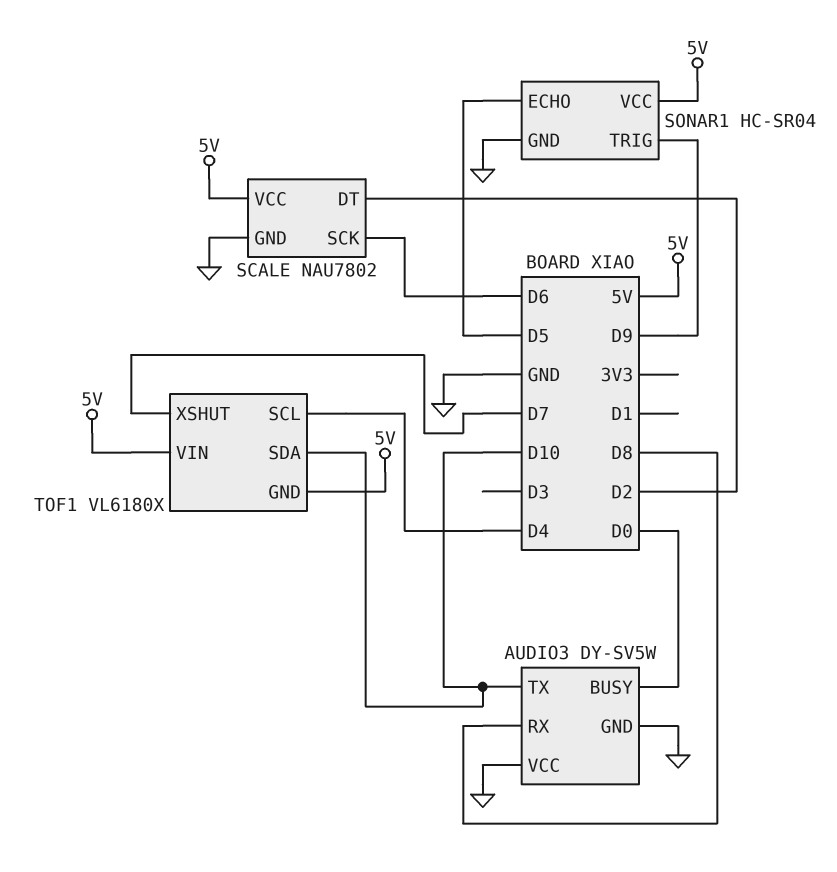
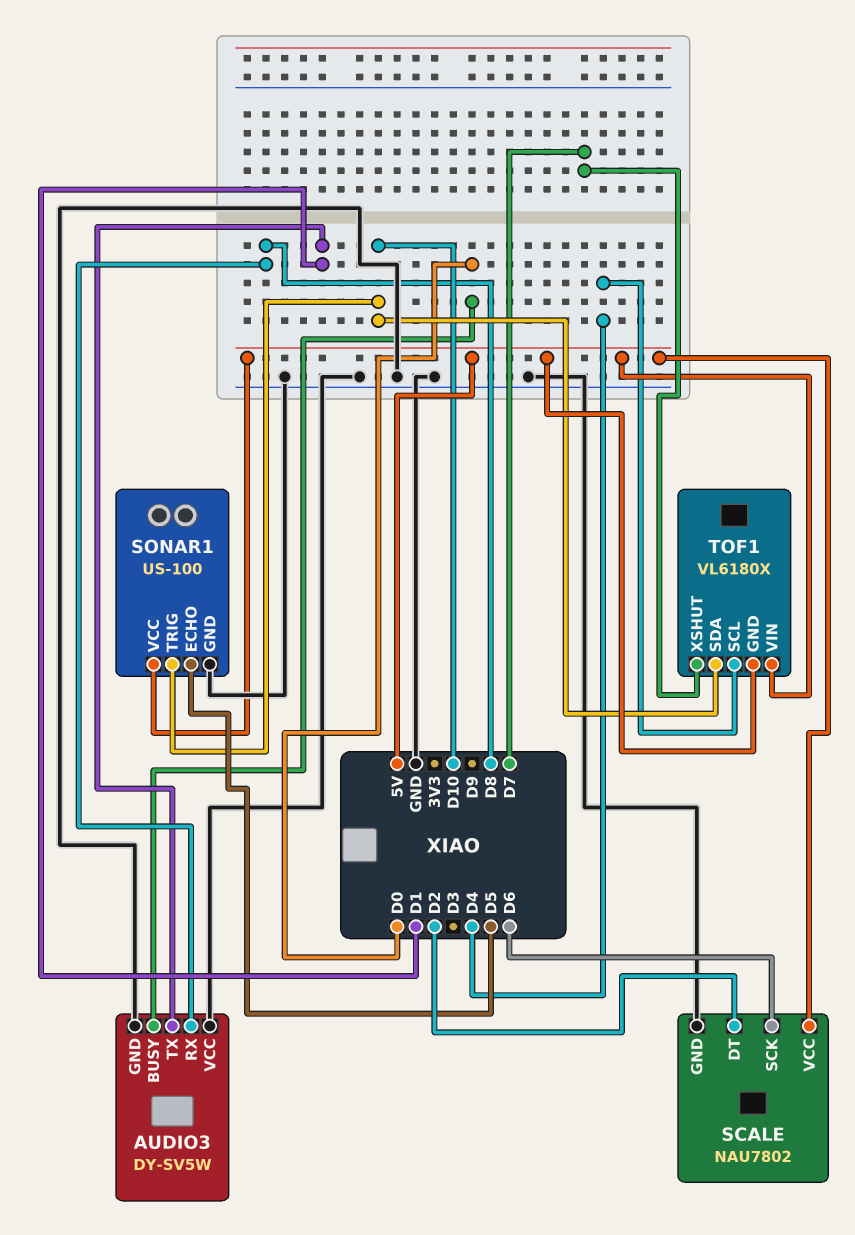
AUDIO3 pin TX: D10 -> D1
SONAR1: HC-SR04 -> US-100
SONAR1 pin TRIG: D9 -> D10

